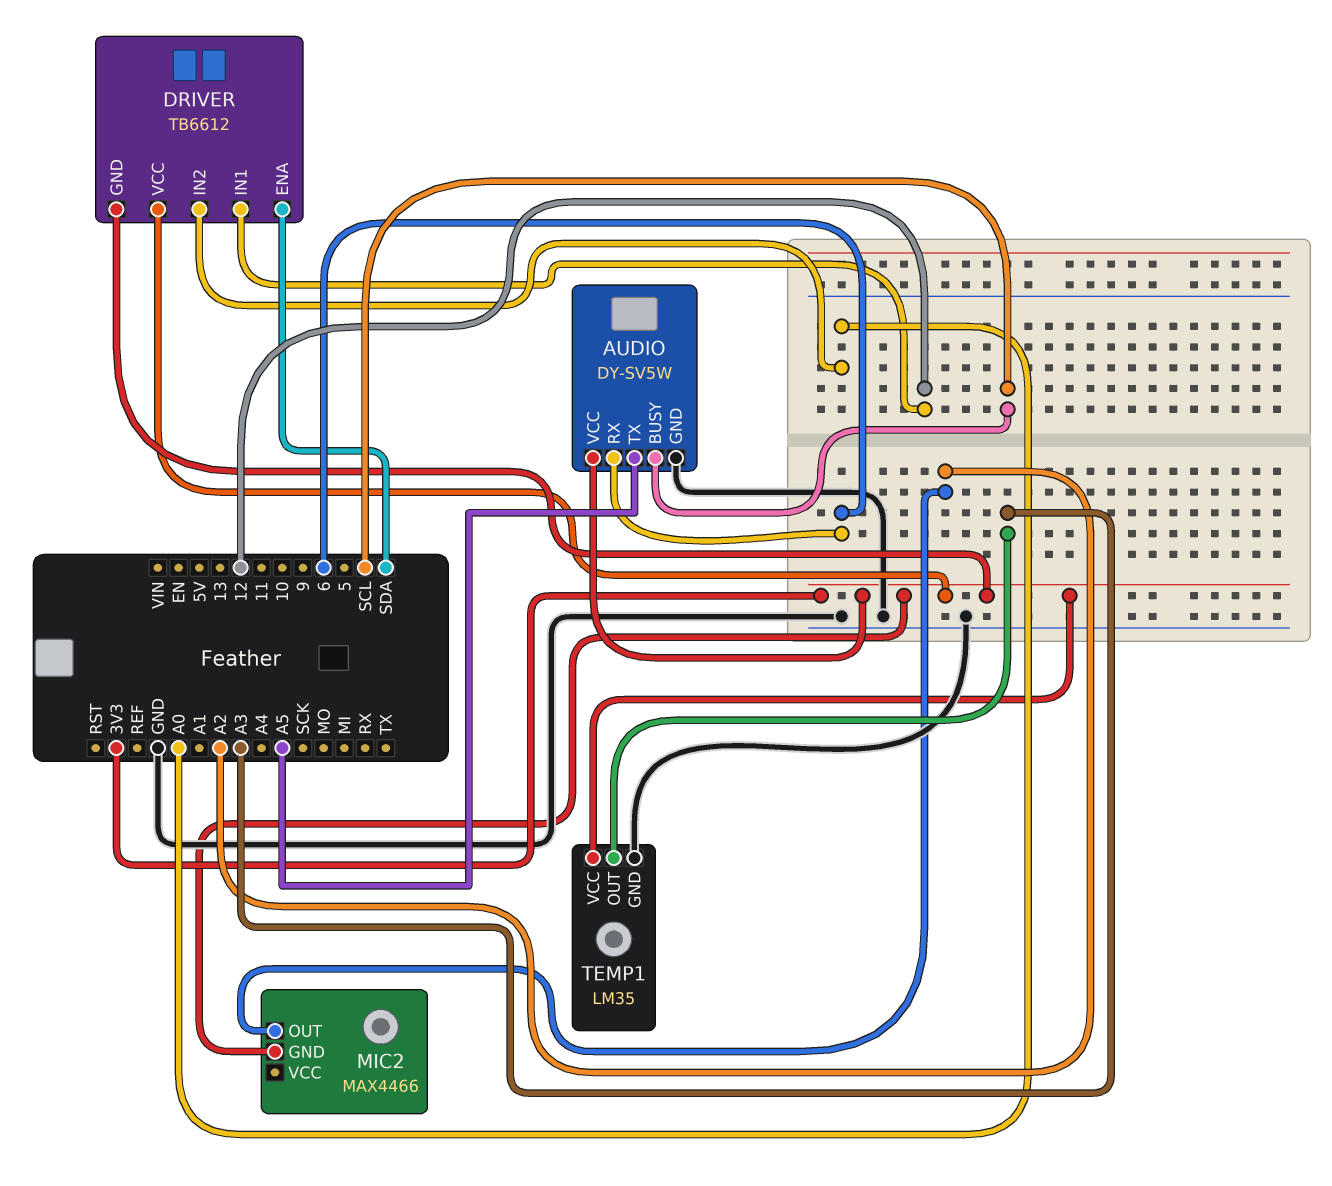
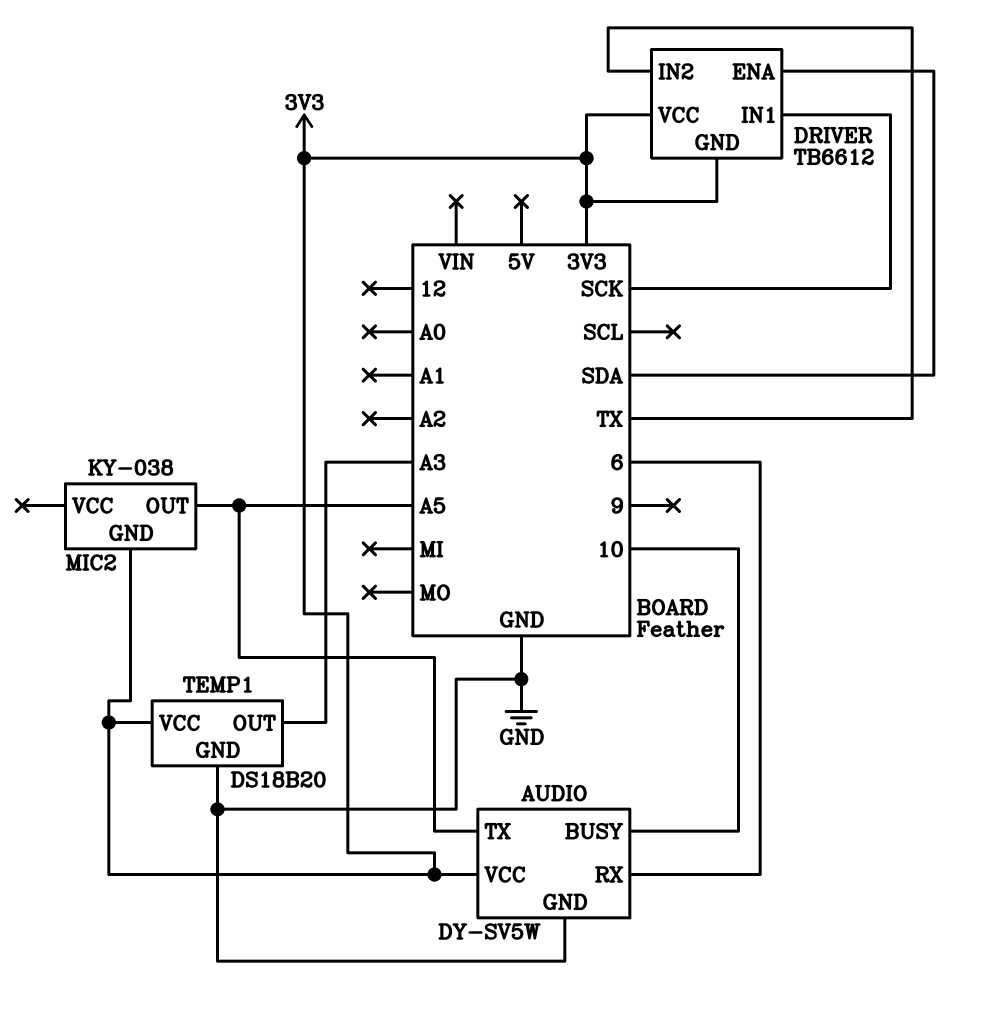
AUDIO pin BUSY: SCL -> 10
DRIVER pin IN1: 12 -> SCK
DRIVER pin IN2: A0 -> TX
MIC2: MAX4466 -> KY-038
MIC2 pin OUT: A2 -> A5
TEMP1: LM35 -> DS18B20

